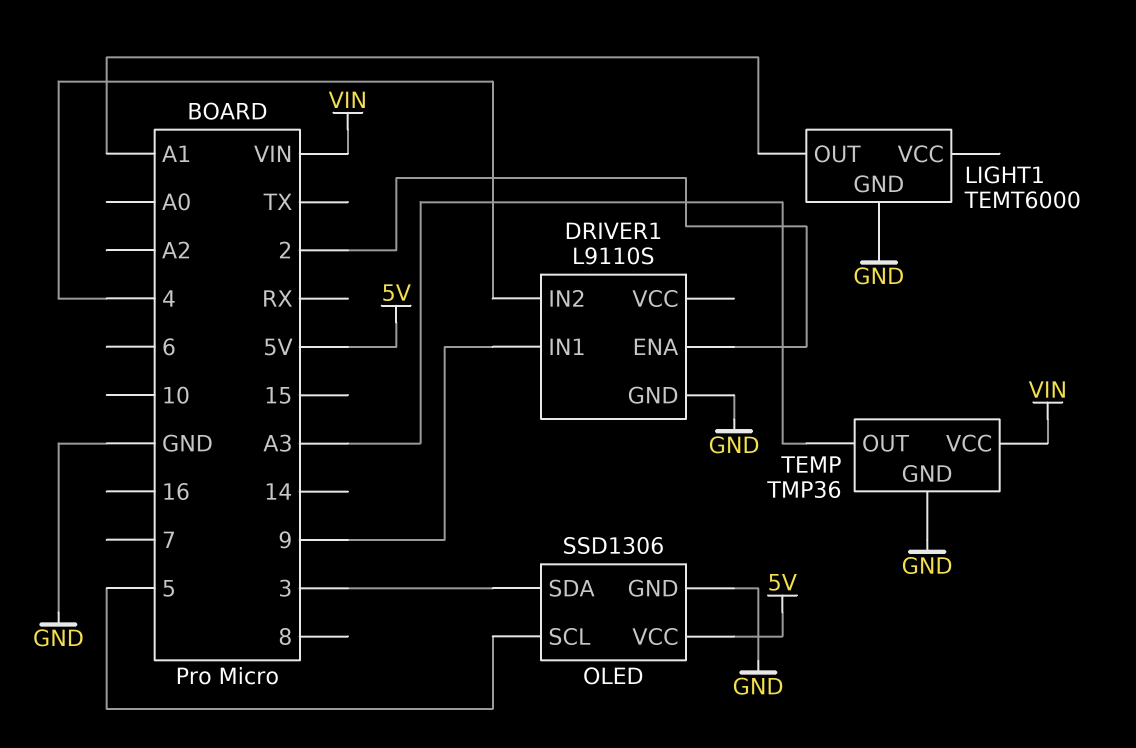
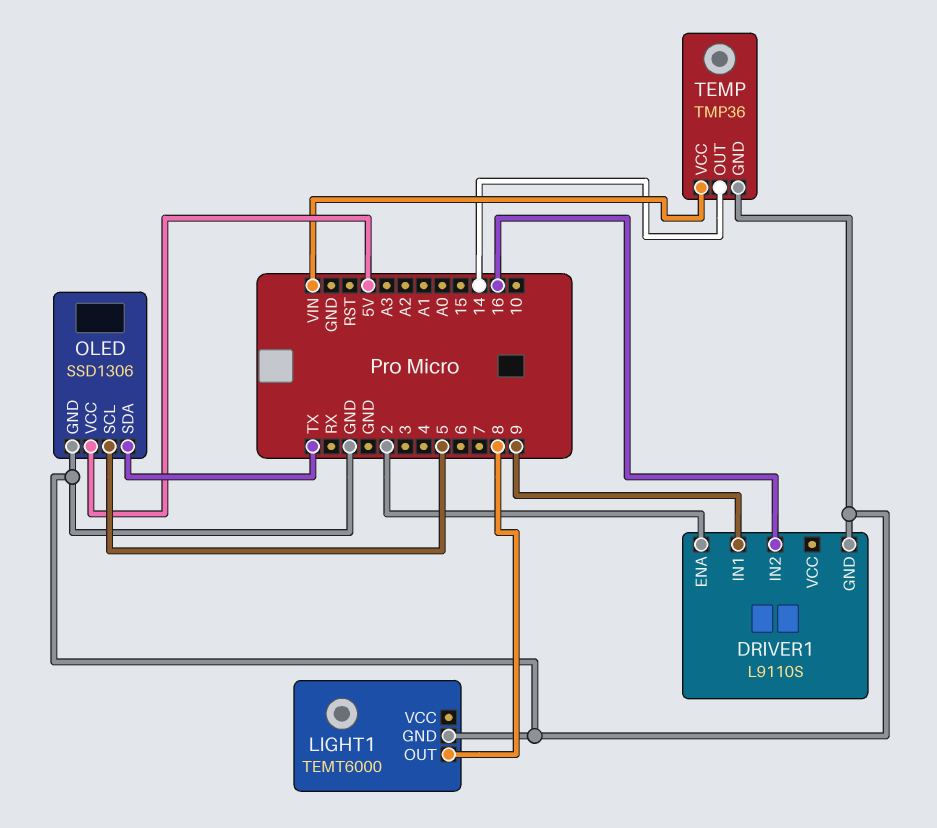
DRIVER1 pin IN2: 4 -> 16
LIGHT1 pin OUT: A1 -> 8
OLED pin SDA: 3 -> TX
TEMP pin OUT: A3 -> 14

